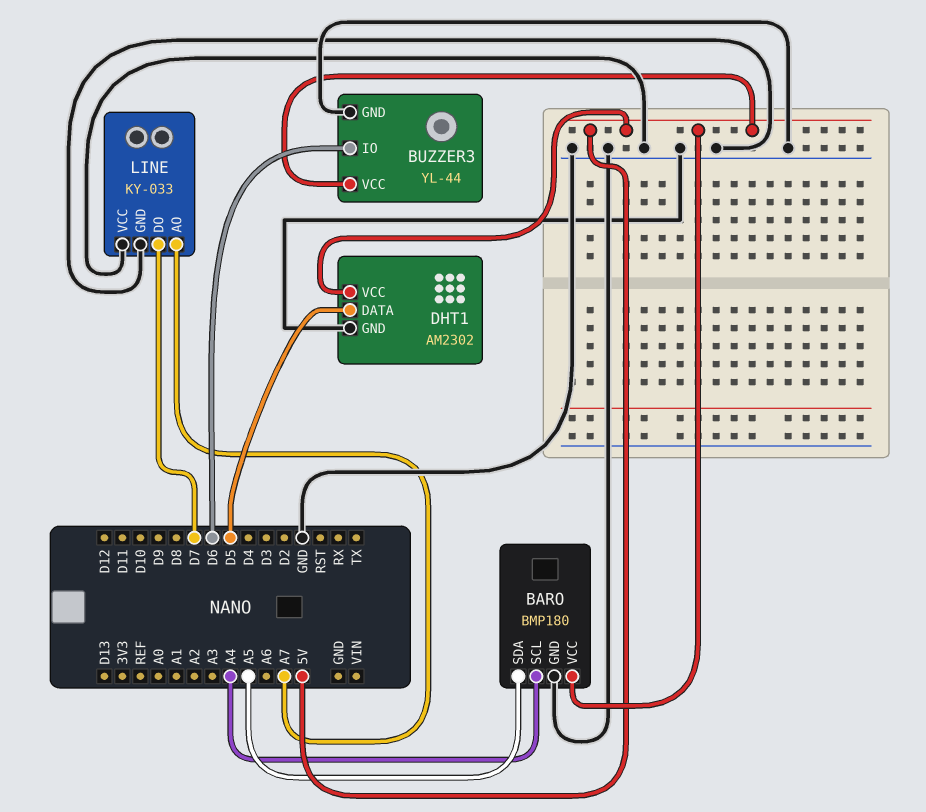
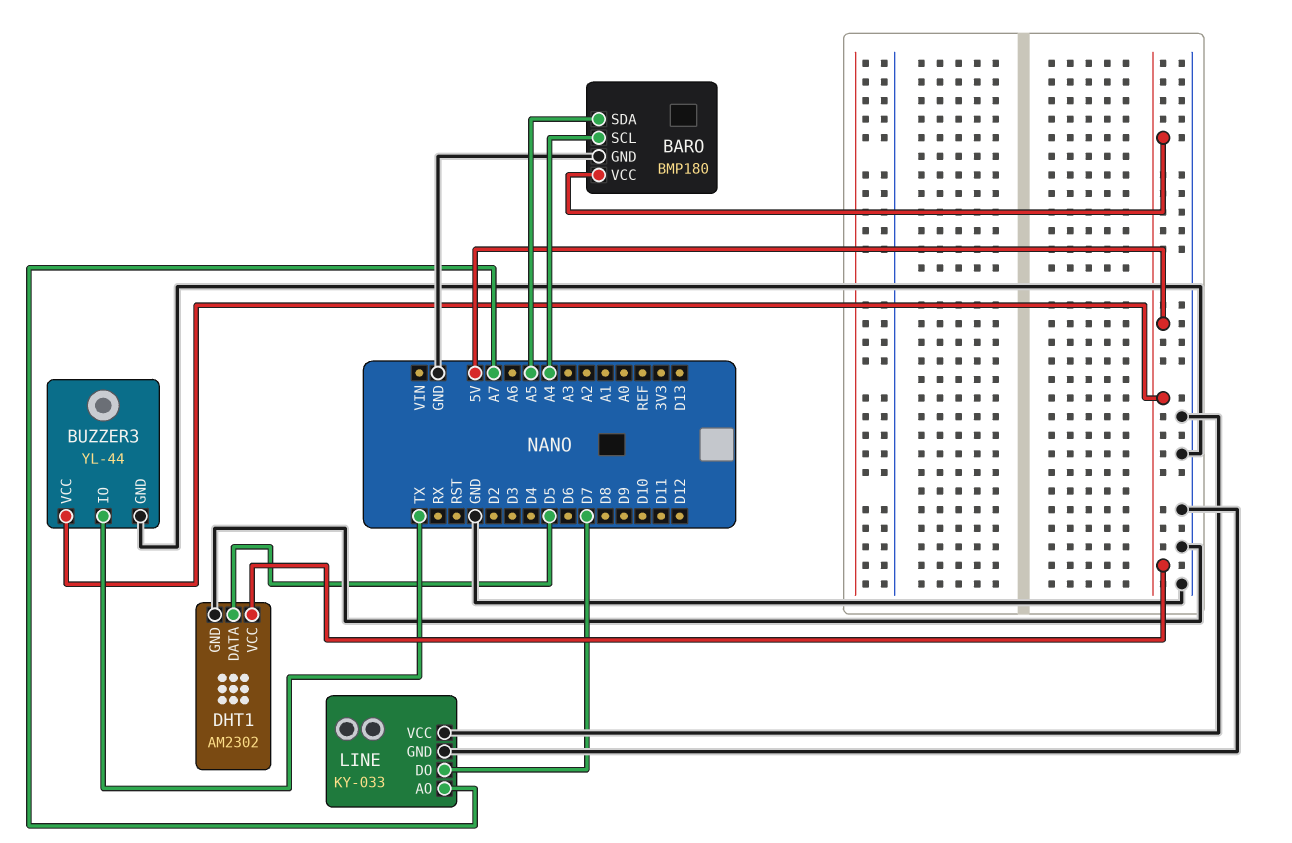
BUZZER3 pin IO: D6 -> TX

